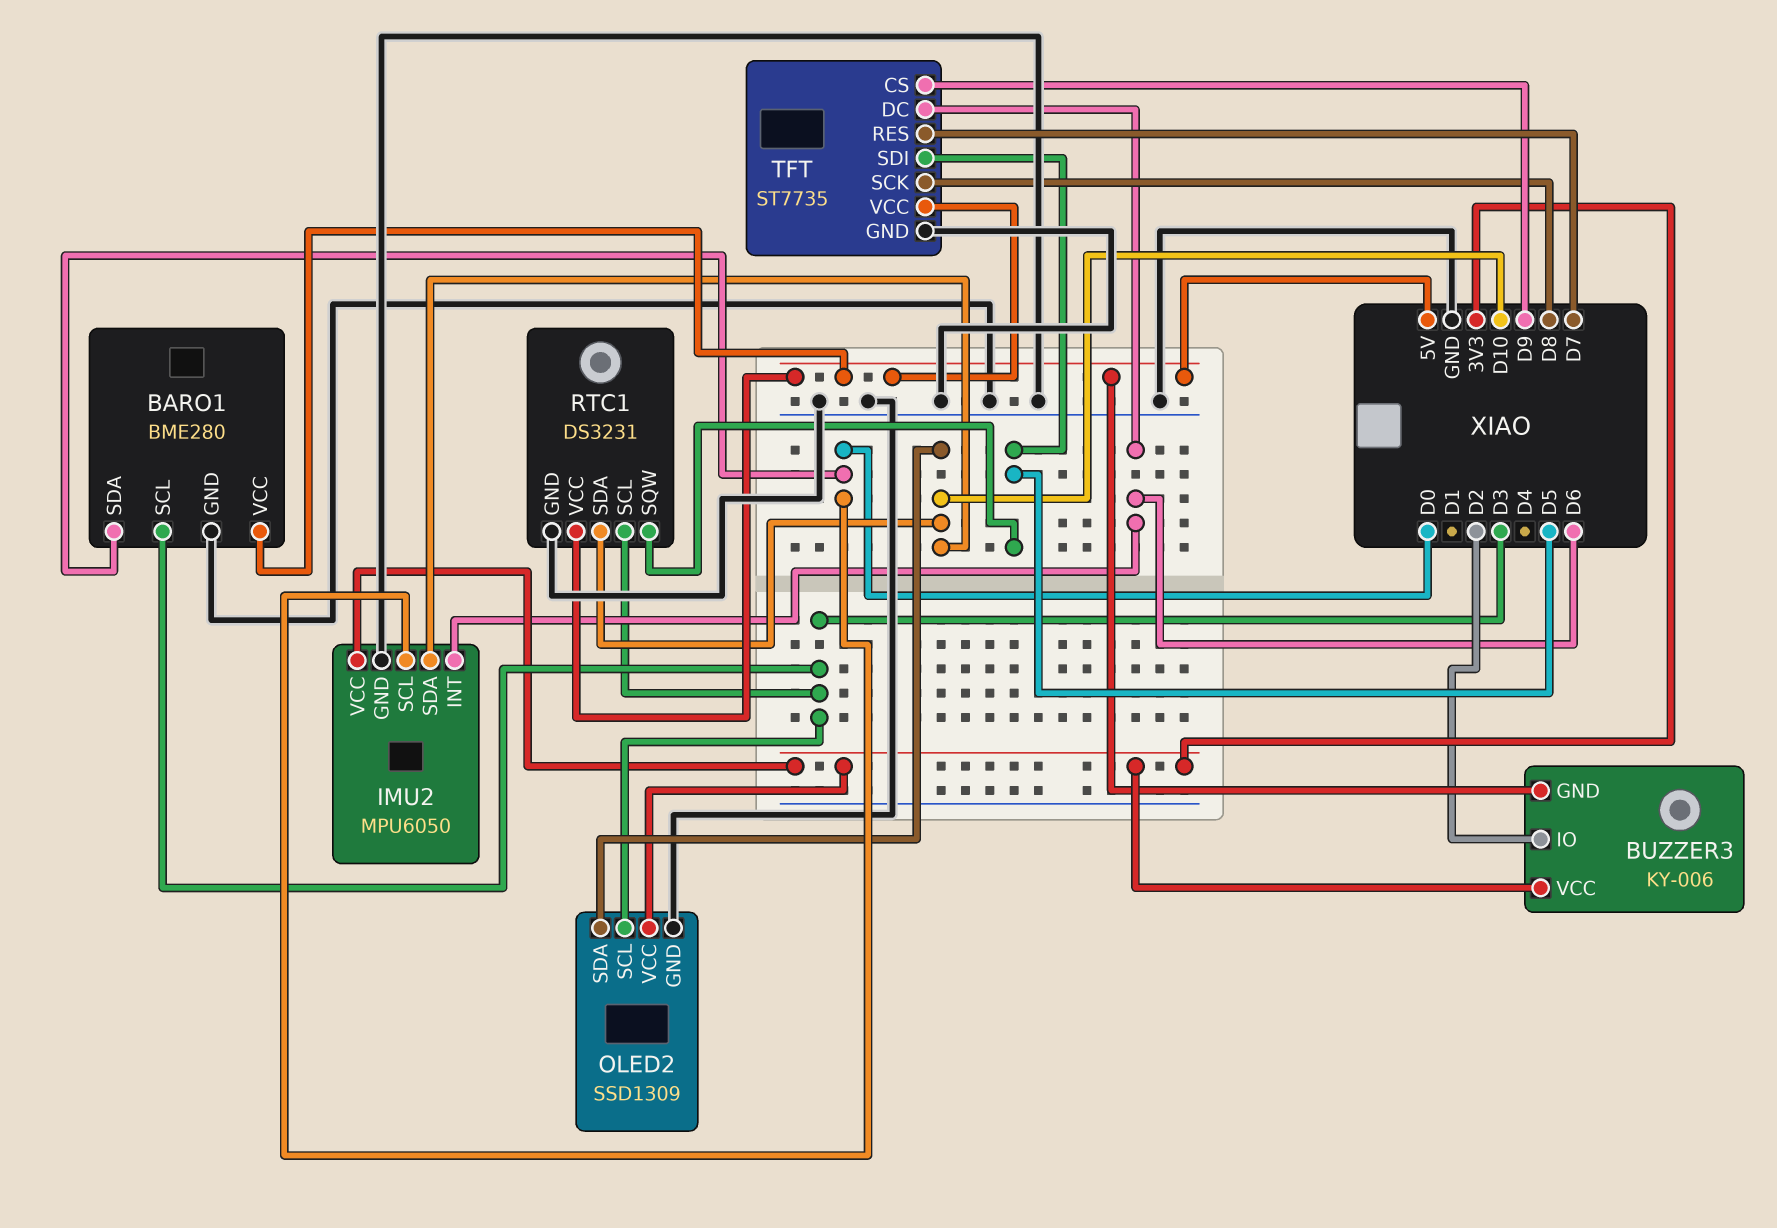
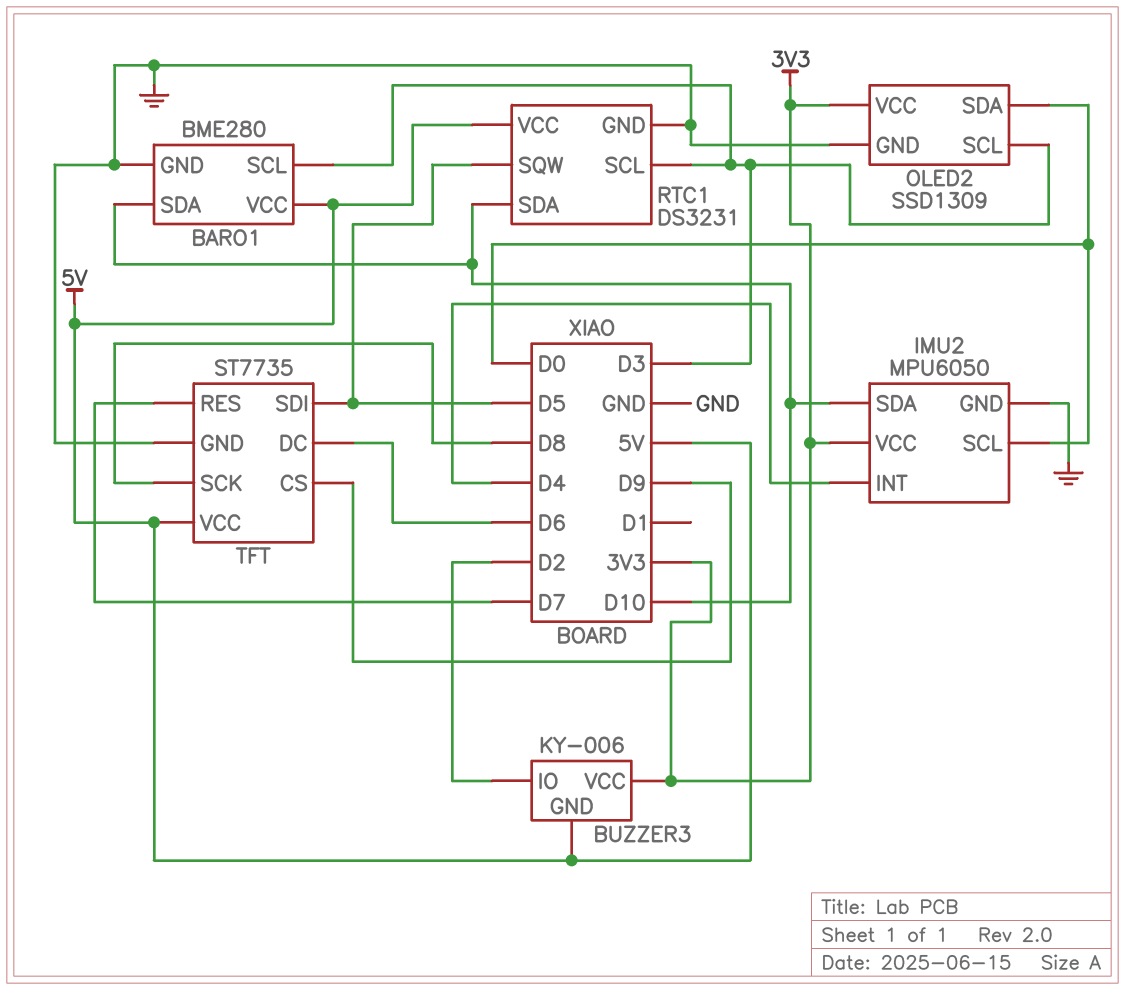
BARO1 pin SDA: D0 -> D10
IMU2 pin INT: D6 -> D4
OLED2 pin SDA: D10 -> D0

